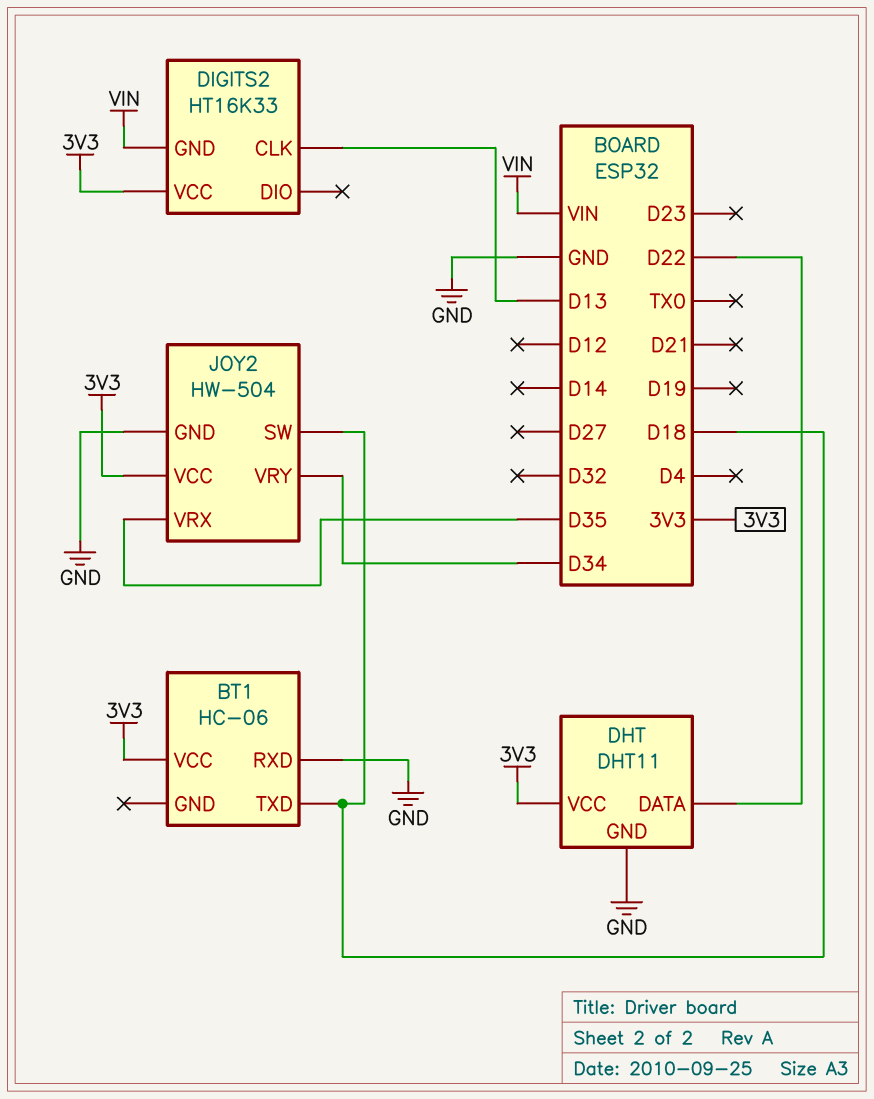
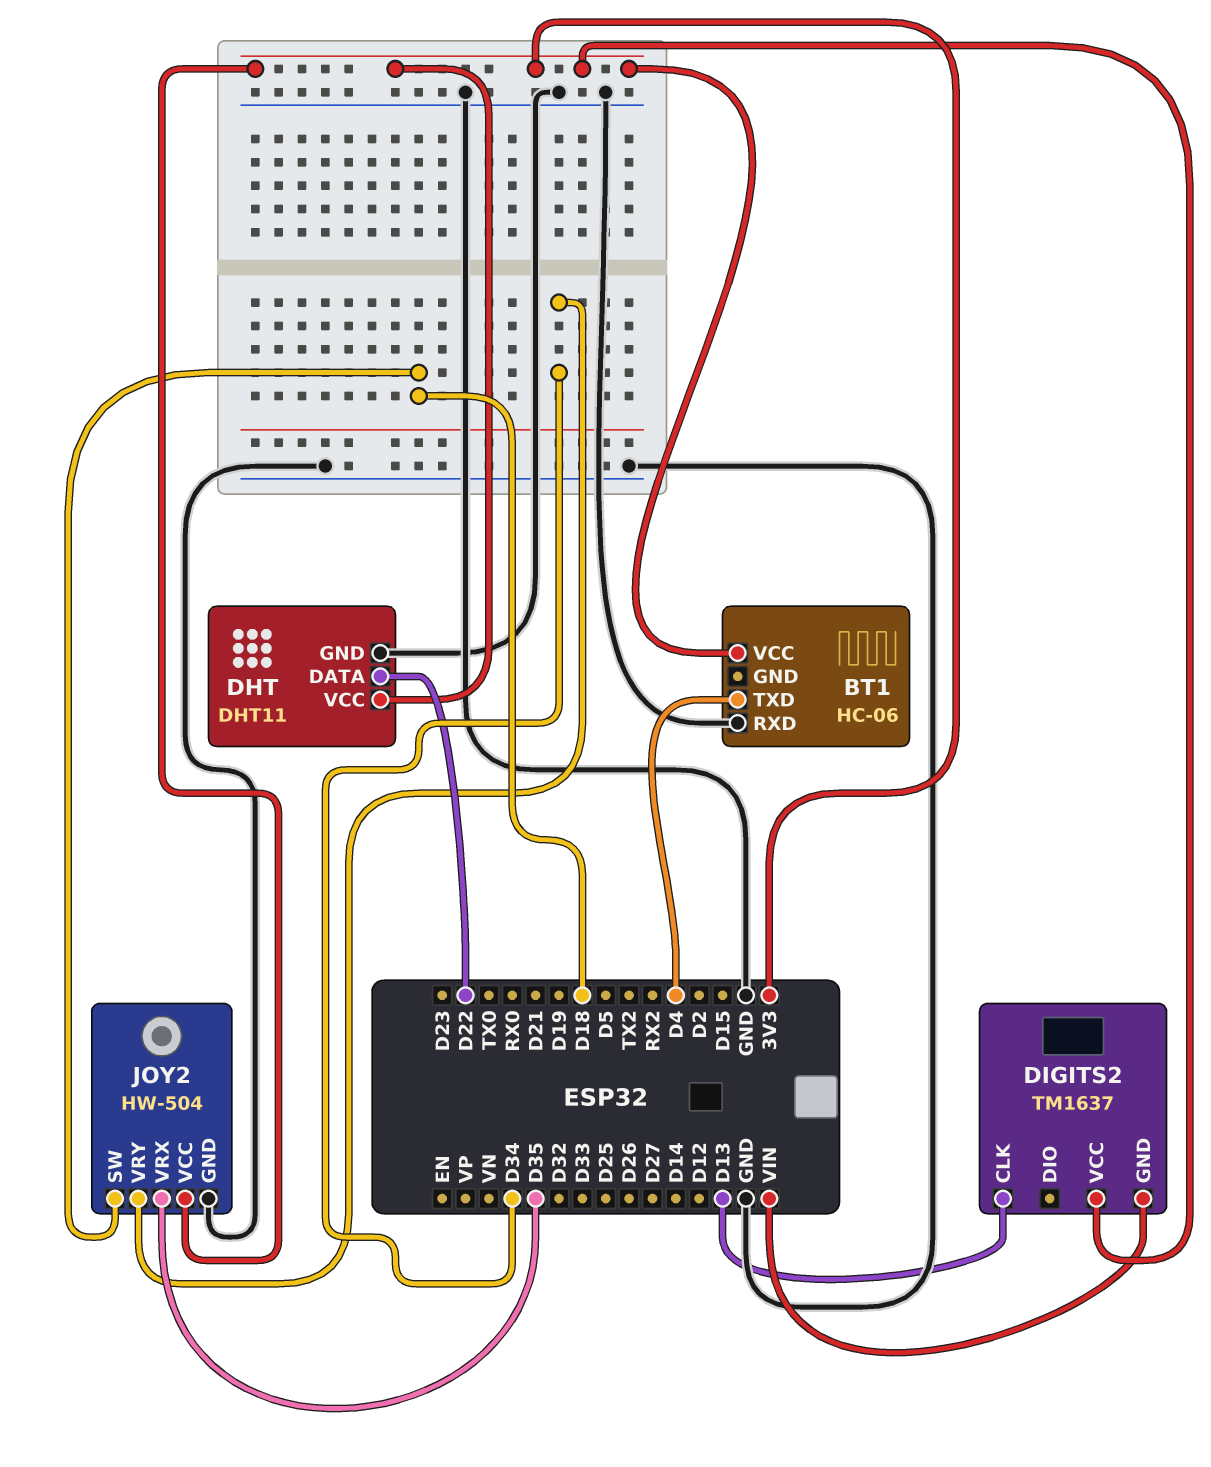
BT1 pin TXD: D18 -> D4
DIGITS2: HT16K33 -> TM1637

